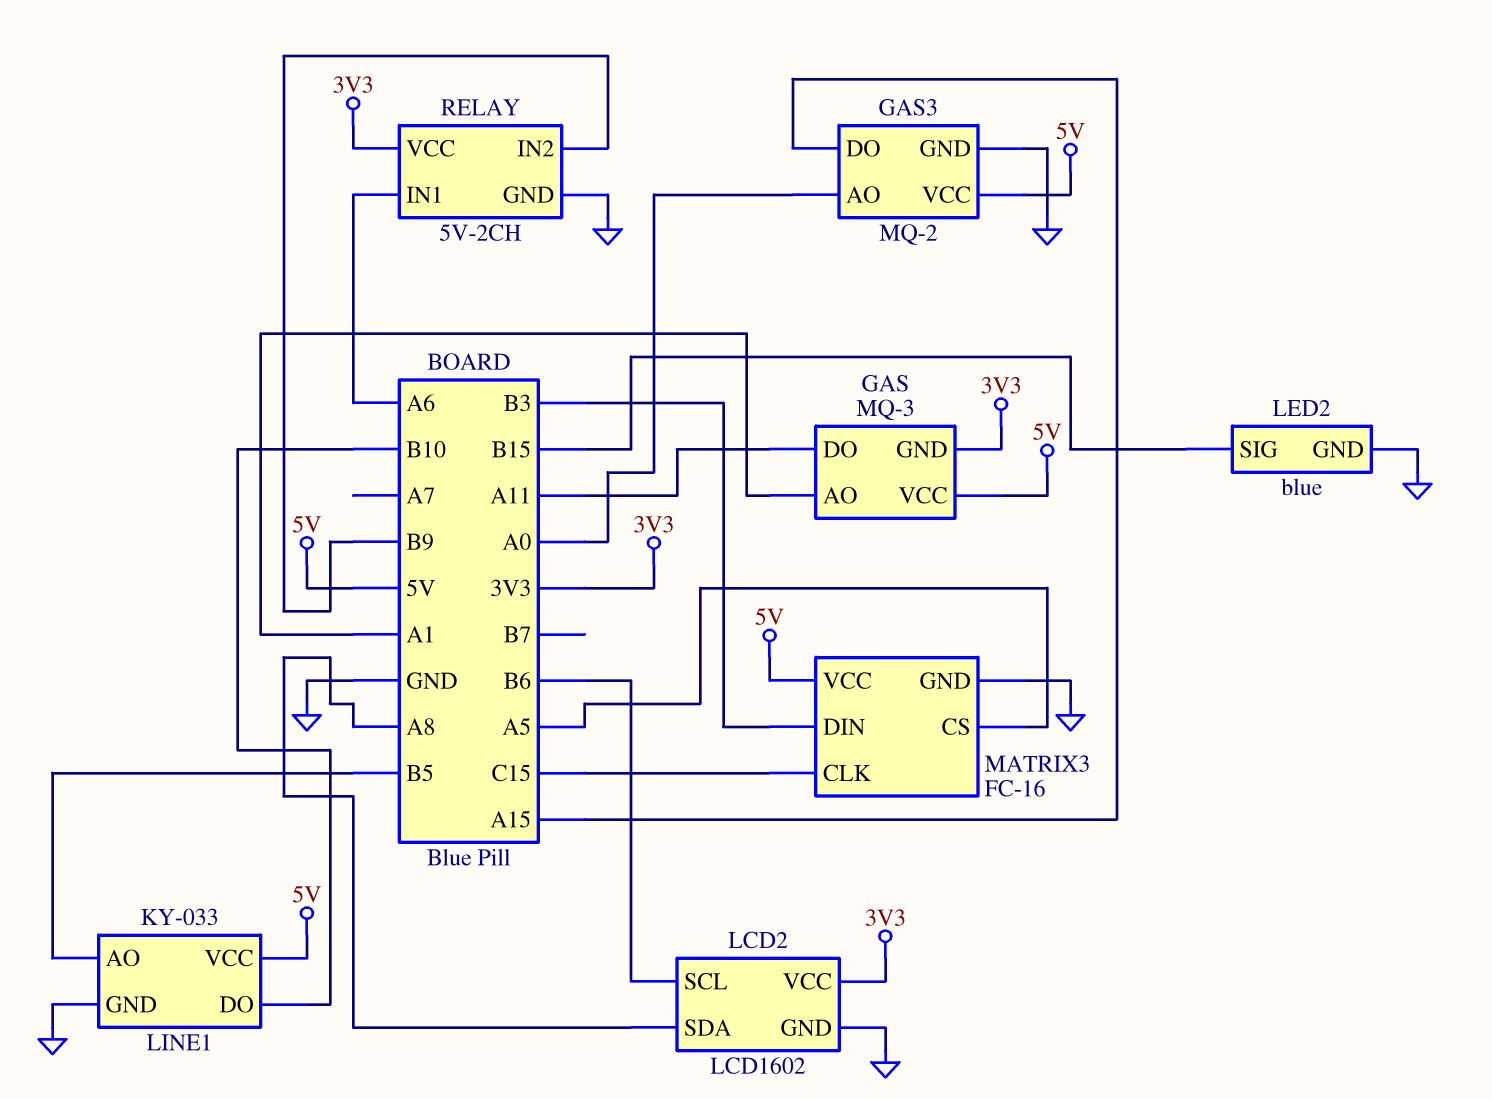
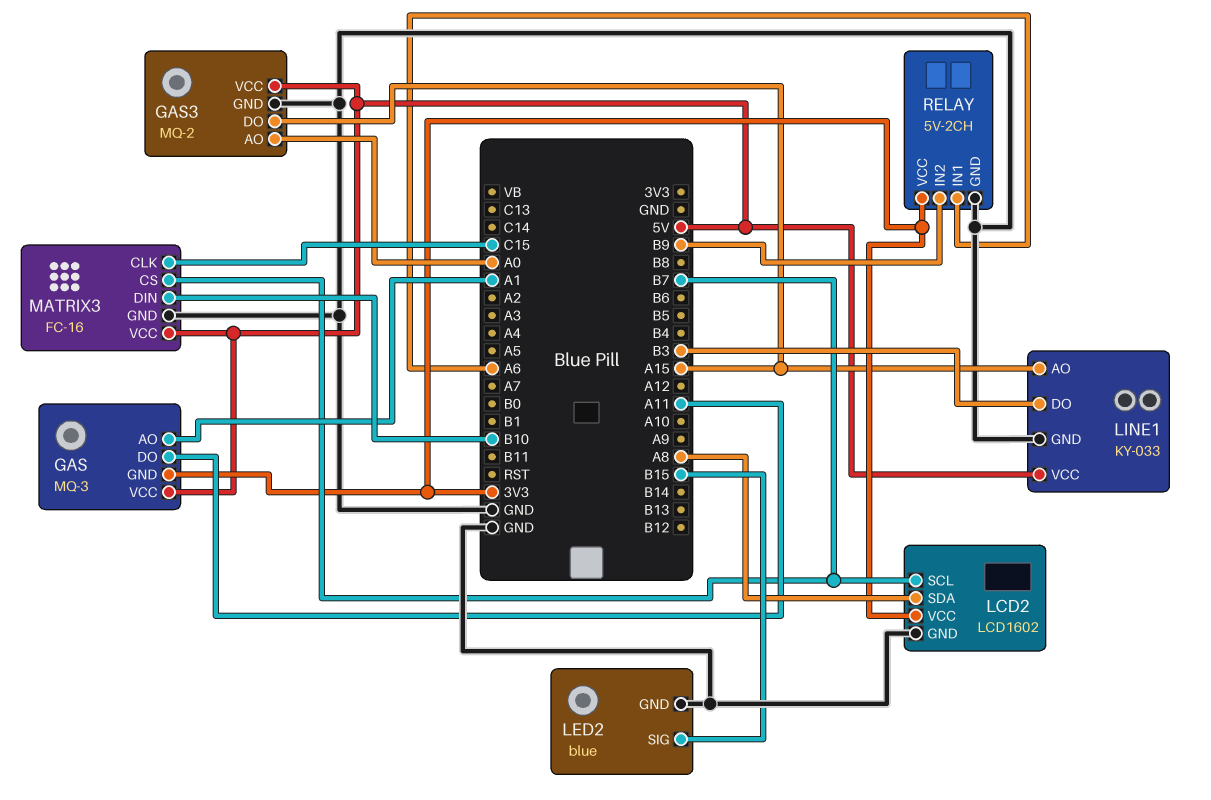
LCD2 pin SCL: B6 -> B7
LINE1 pin AO: B5 -> A15
LINE1 pin DO: B10 -> B3
MATRIX3 pin CS: A5 -> B7
MATRIX3 pin DIN: B3 -> B10

